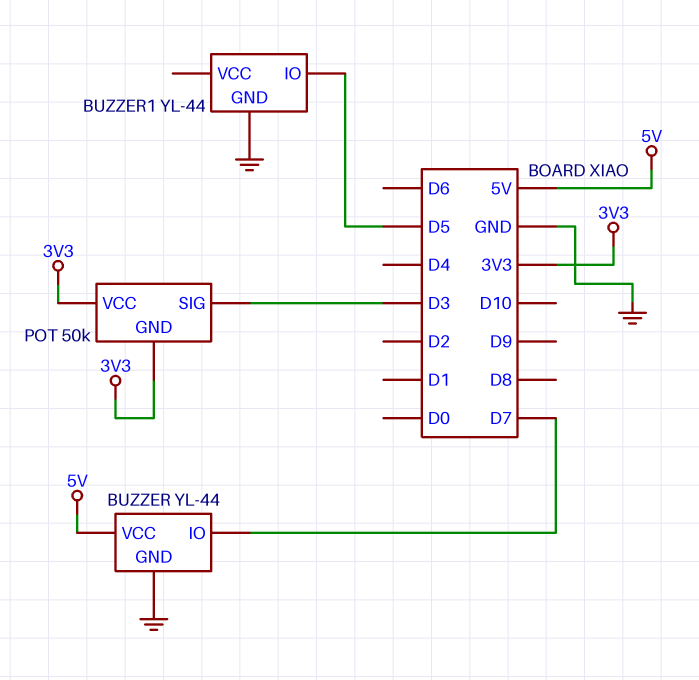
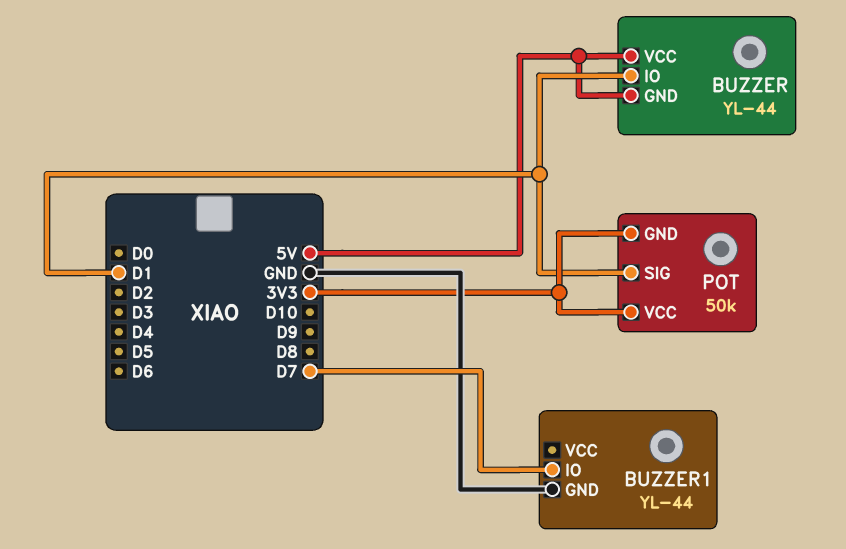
BUZZER pin GND: GND -> 5V
BUZZER pin IO: D7 -> D1
BUZZER1 pin IO: D5 -> D7
POT pin SIG: D3 -> D1

